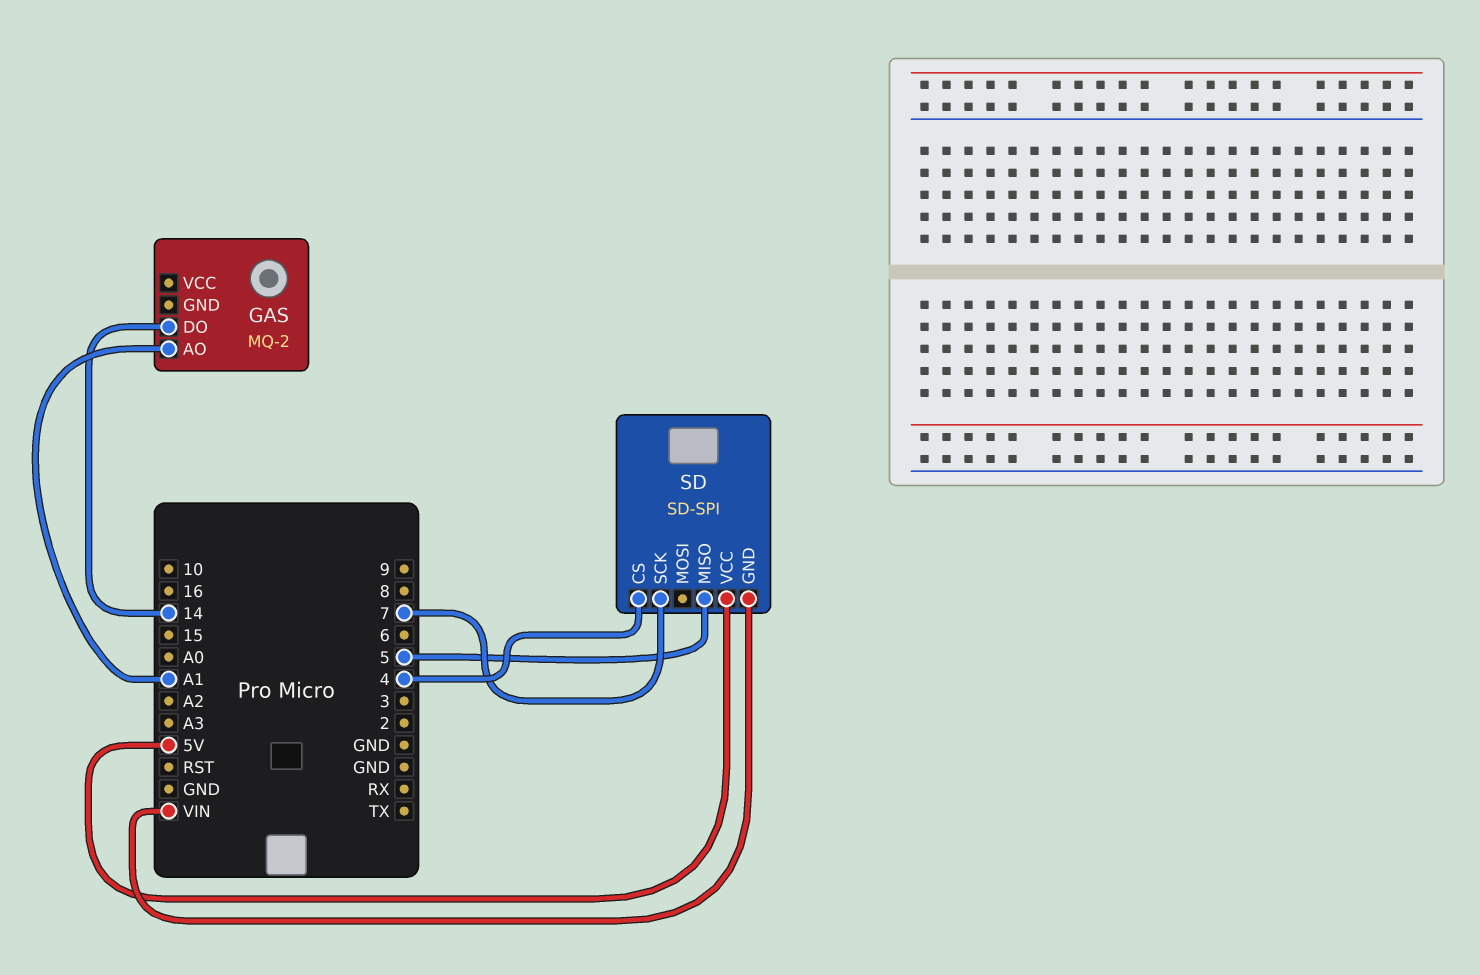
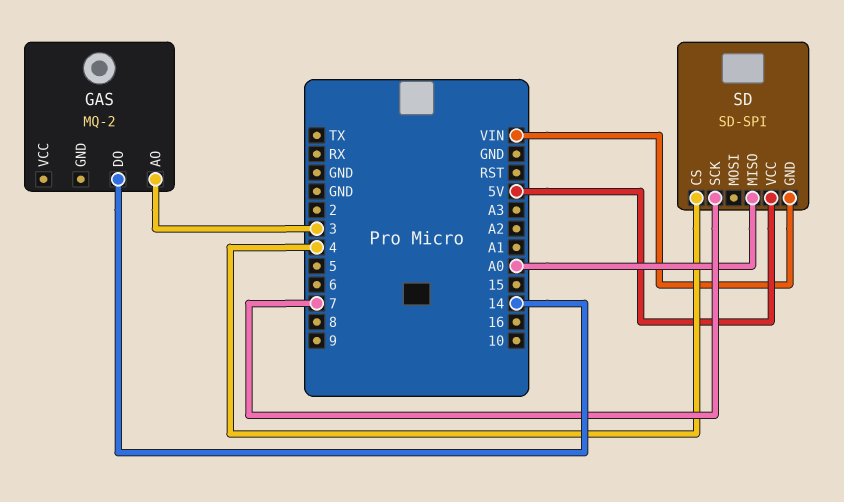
GAS pin AO: A1 -> 3
SD pin MISO: 5 -> A0

